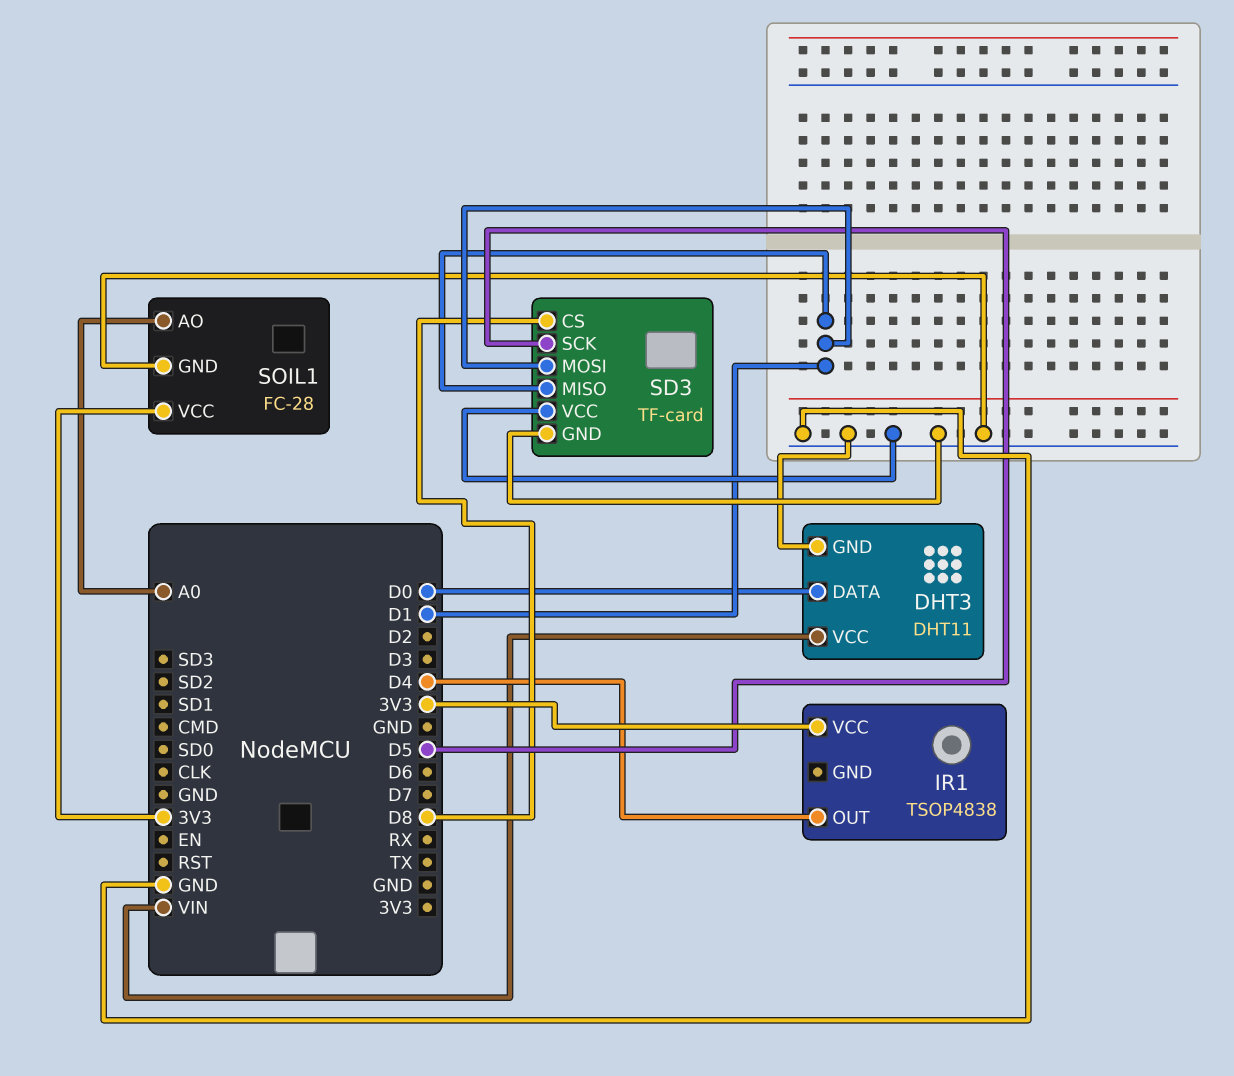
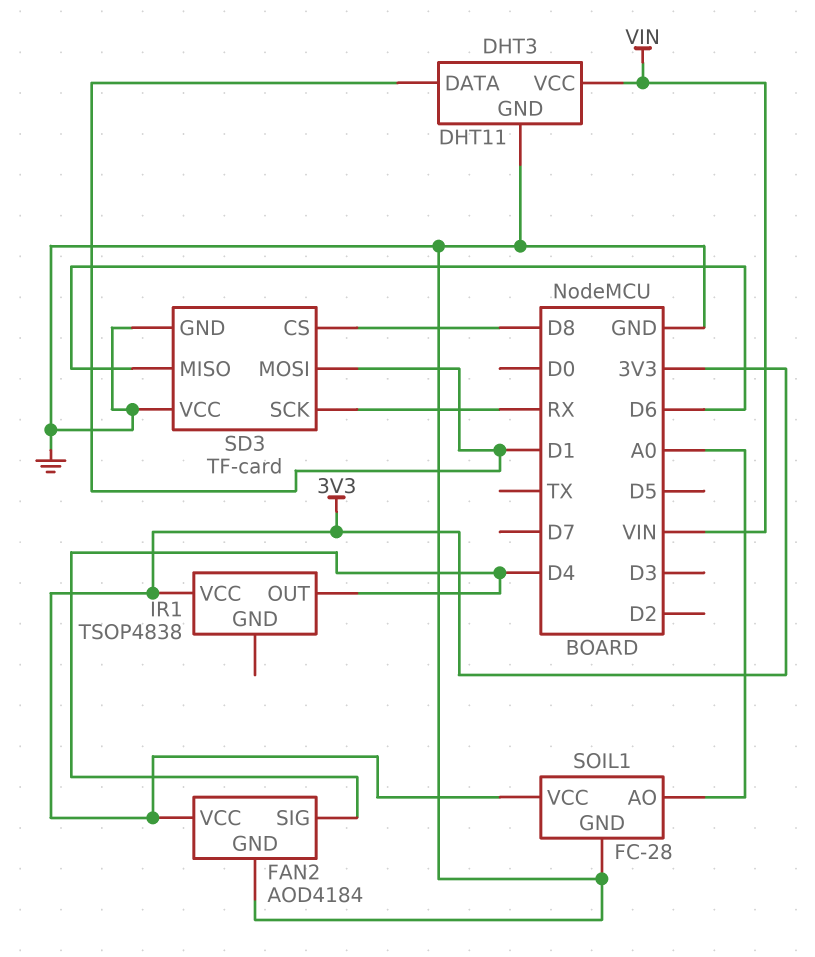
DHT3 pin DATA: D0 -> D1
FAN2: none -> AOD4184
FAN2 pin GND: none -> GND
FAN2 pin SIG: none -> D4
FAN2 pin VCC: none -> 3V3
SD3 pin MISO: D1 -> D6
SD3 pin SCK: D5 -> RX

